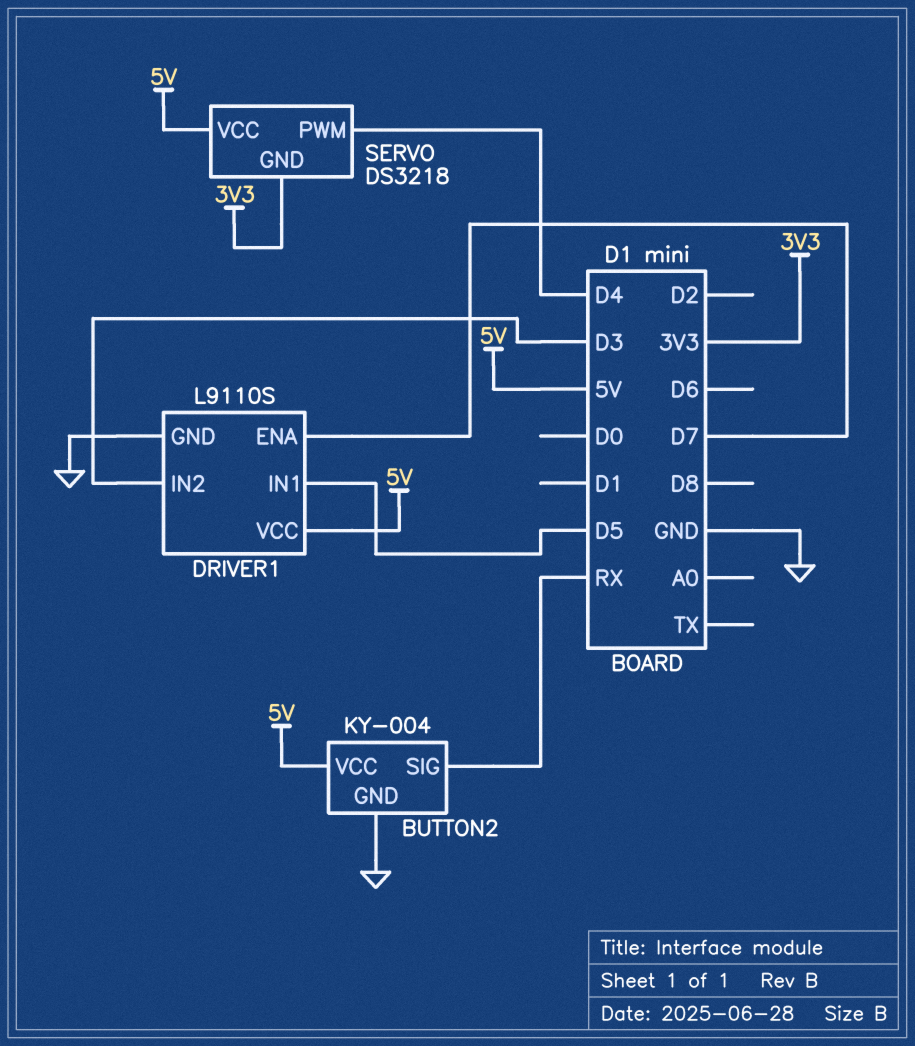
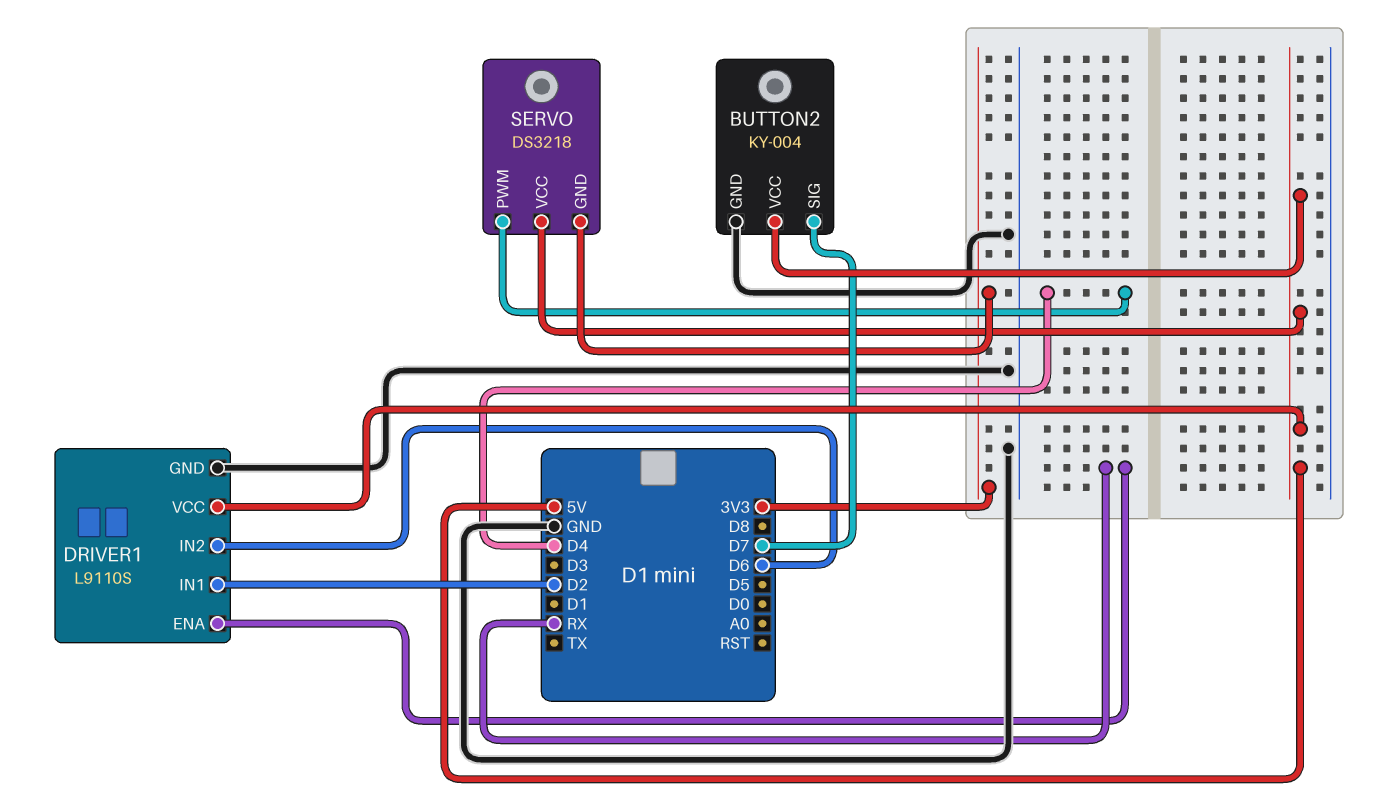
BUTTON2 pin SIG: RX -> D7
DRIVER1 pin ENA: D7 -> RX
DRIVER1 pin IN1: D5 -> D2
DRIVER1 pin IN2: D3 -> D6

